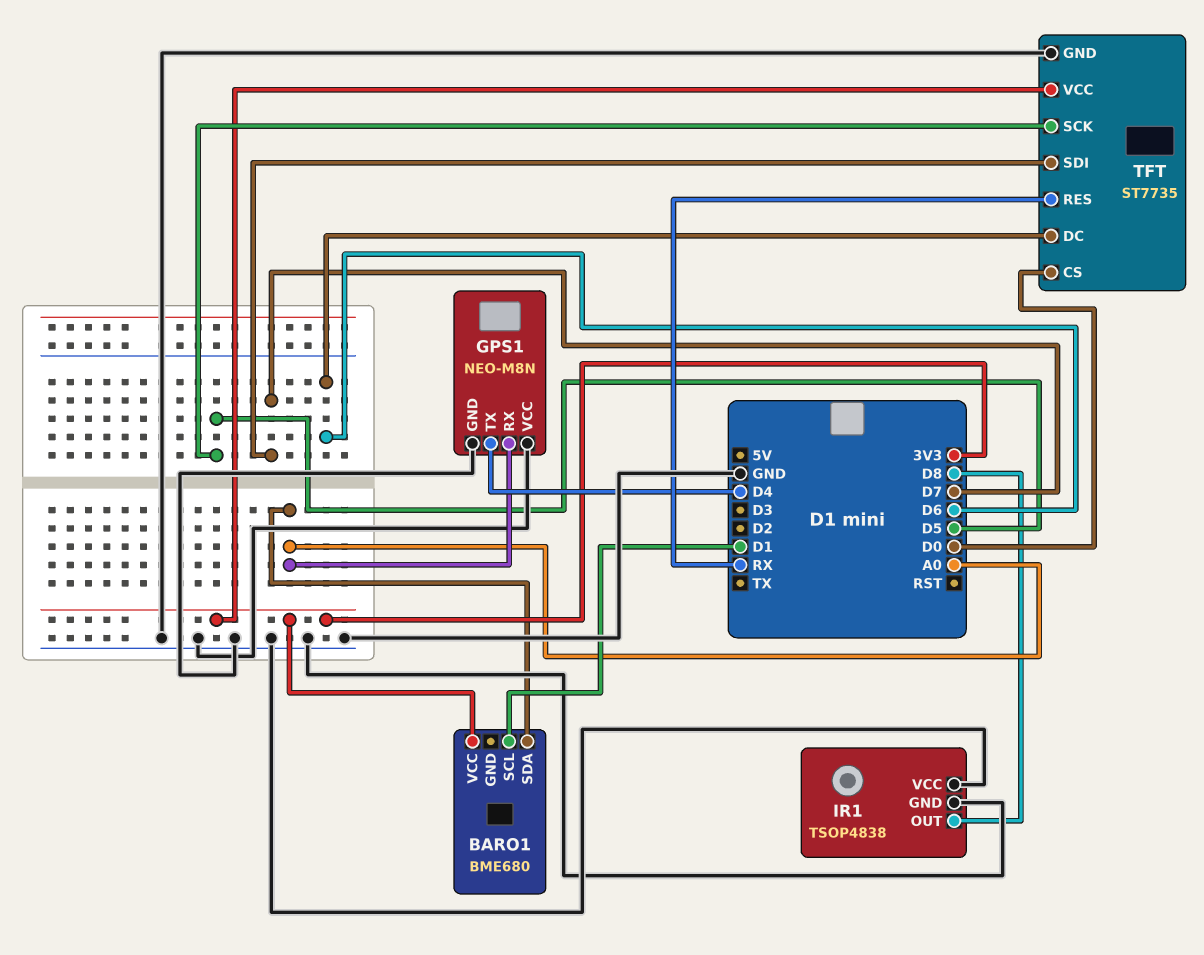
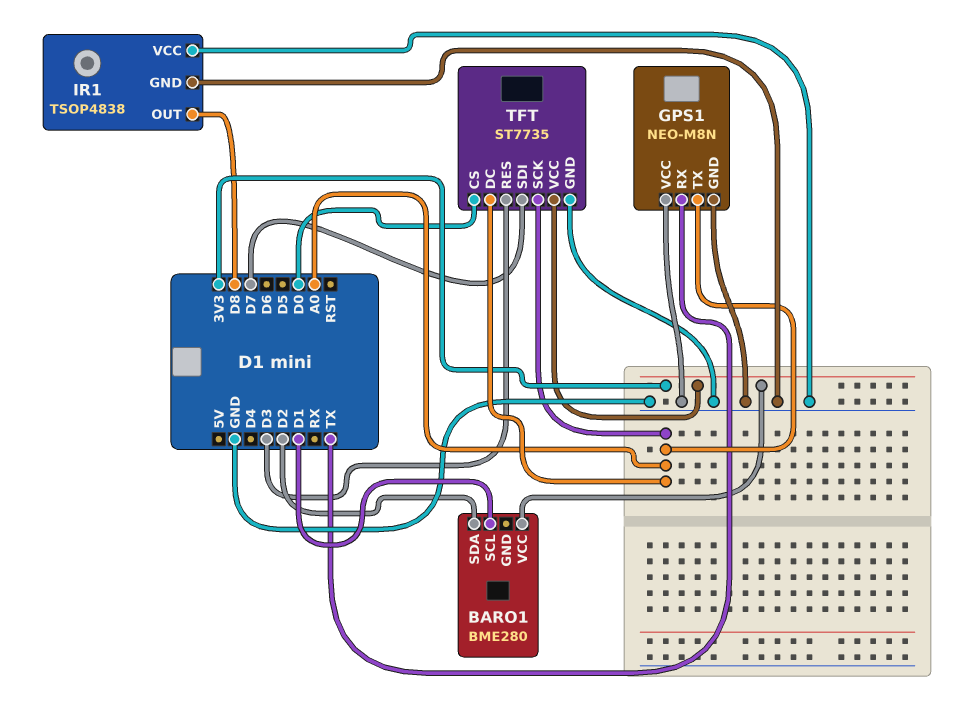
BARO1: BME680 -> BME280
BARO1 pin SDA: A0 -> D2
GPS1 pin RX: A0 -> TX
GPS1 pin TX: D4 -> A0
TFT pin DC: D6 -> A0
TFT pin RES: RX -> D3
TFT pin SCK: D5 -> A0

